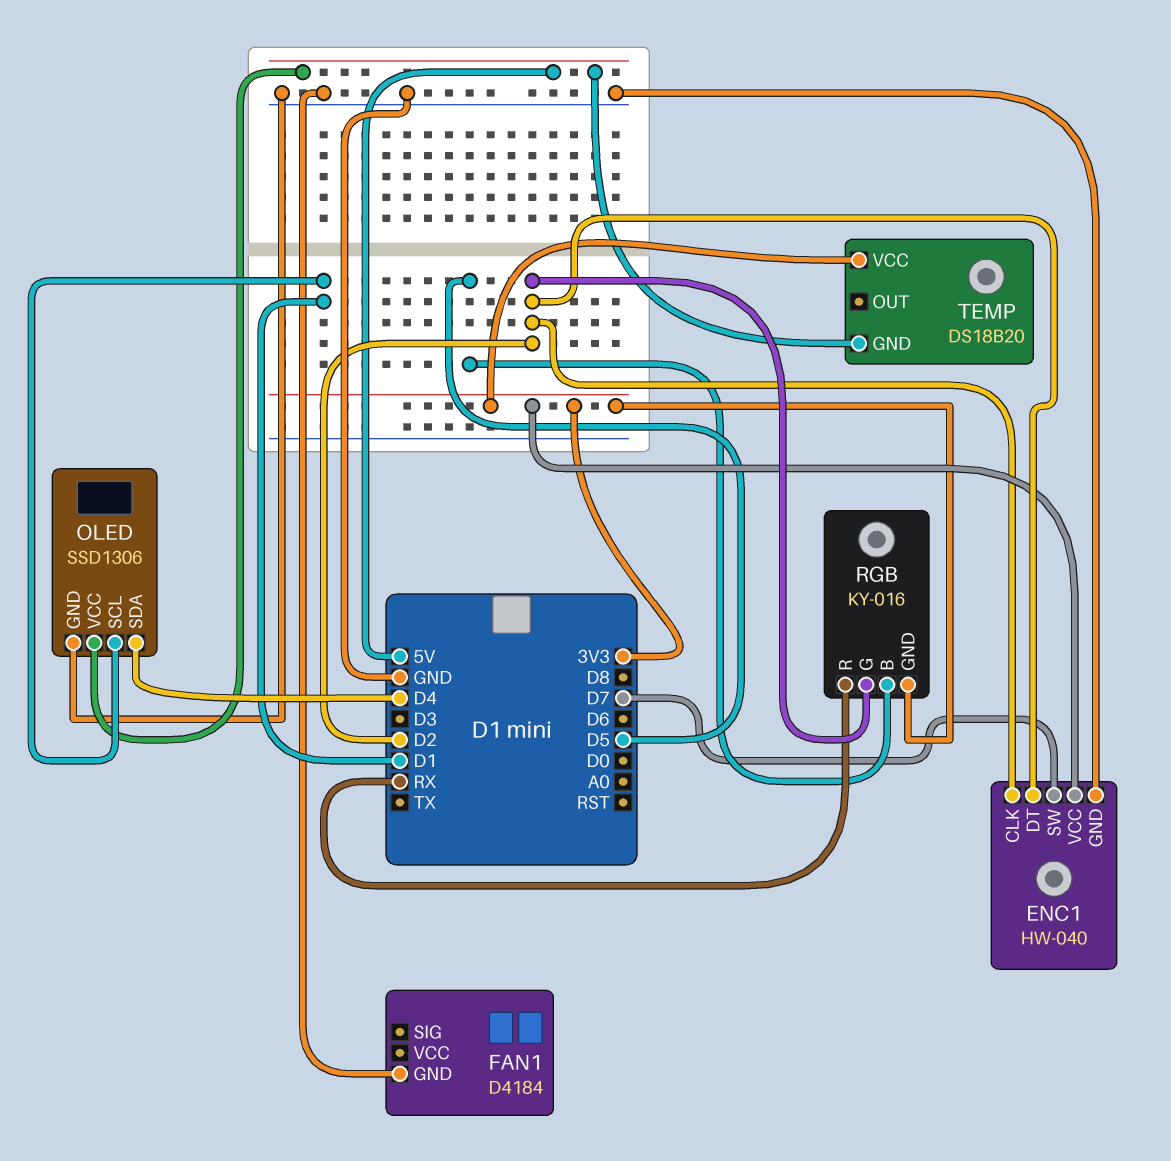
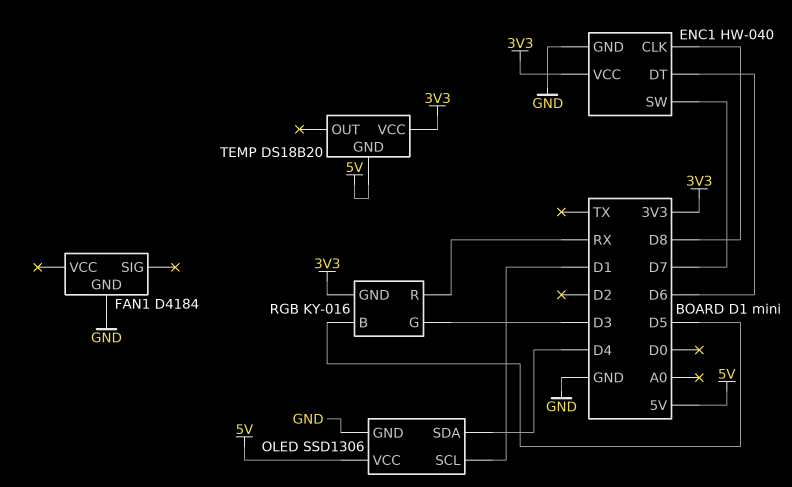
ENC1 pin CLK: D2 -> D8
ENC1 pin DT: D2 -> D6
RGB pin G: D2 -> D3

